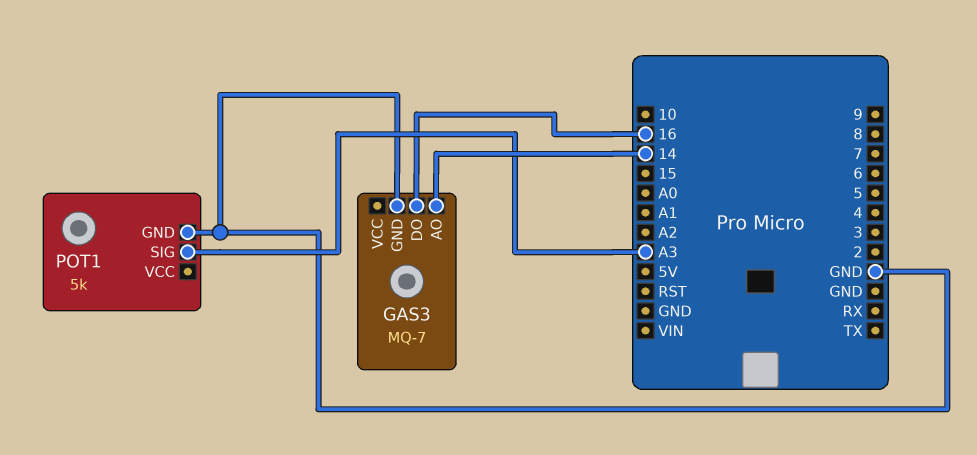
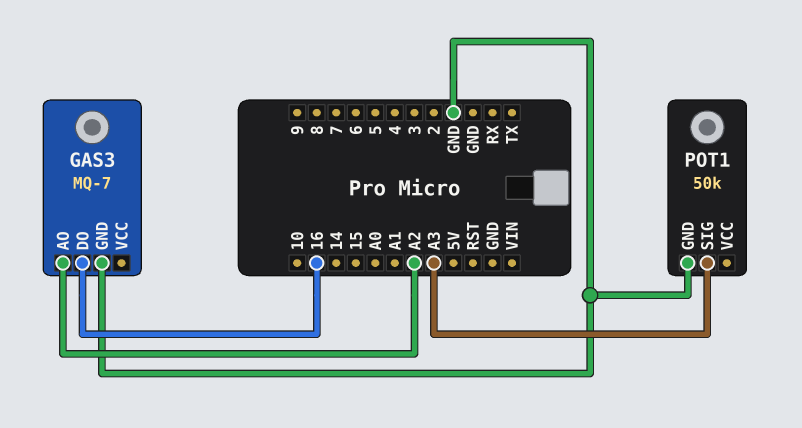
GAS3 pin AO: 14 -> A2
POT1: 5k -> 50k

